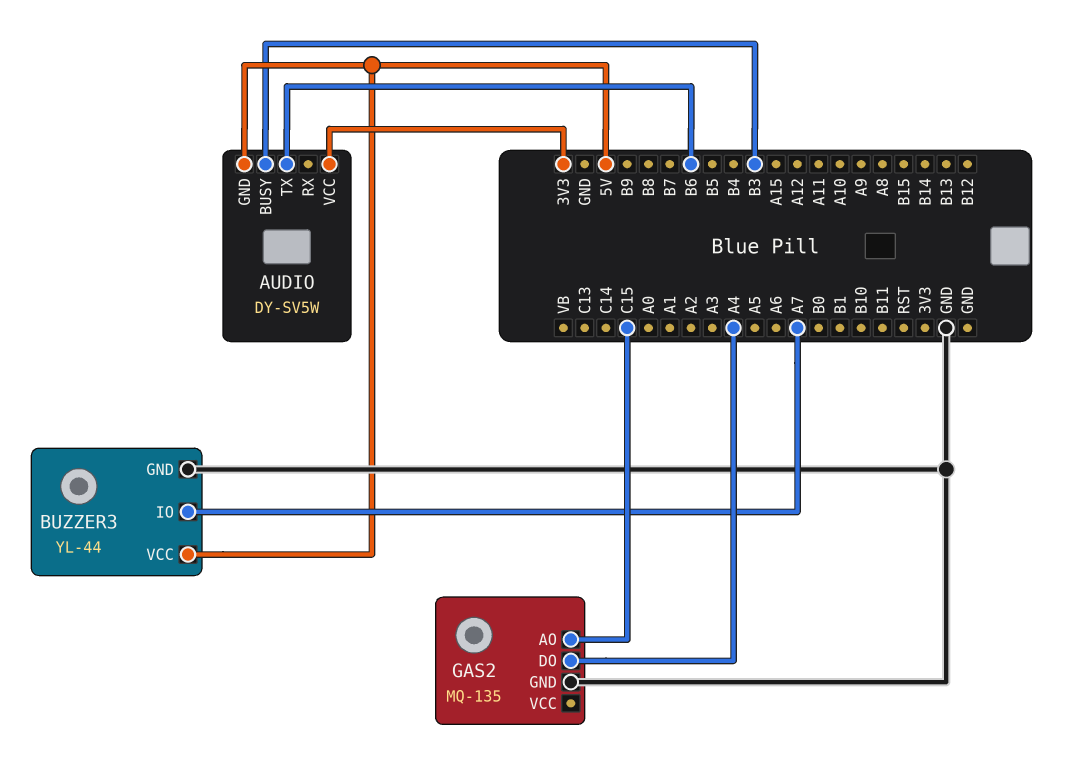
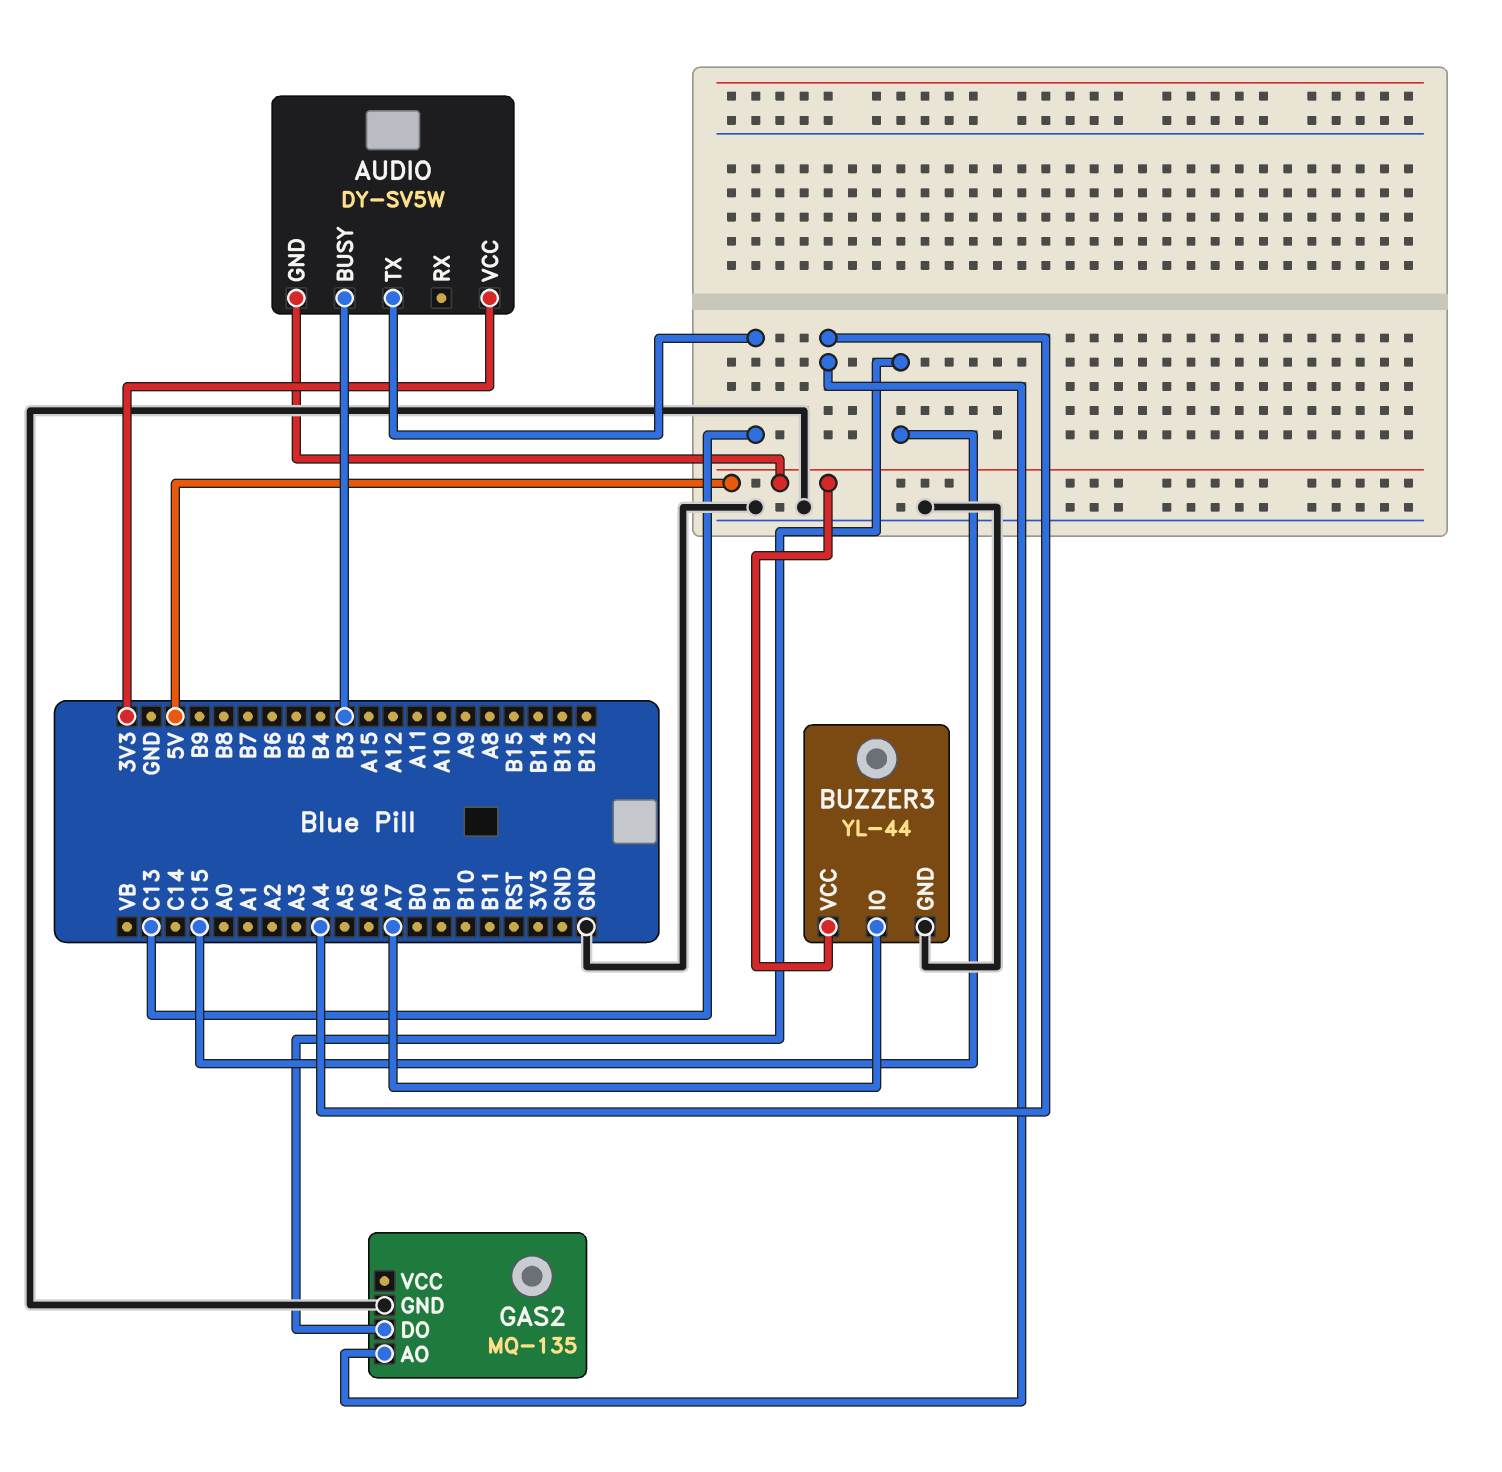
AUDIO pin TX: B6 -> C13
GAS2 pin AO: C15 -> A4
GAS2 pin DO: A4 -> C15

